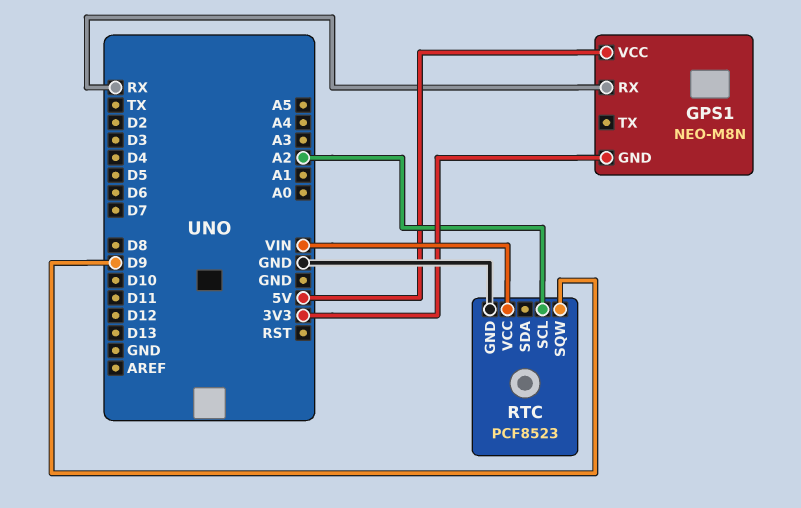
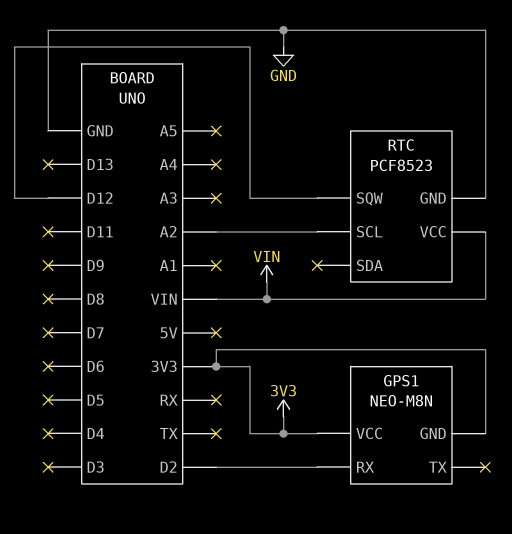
GPS1 pin RX: RX -> D2
GPS1 pin VCC: 5V -> 3V3
RTC pin SQW: D9 -> D12

